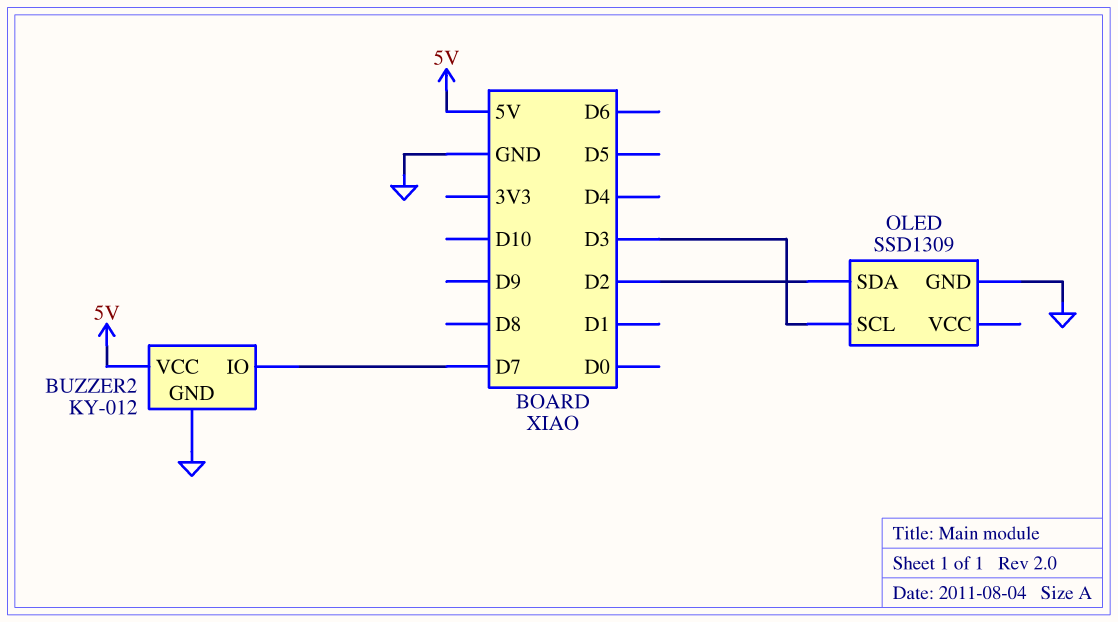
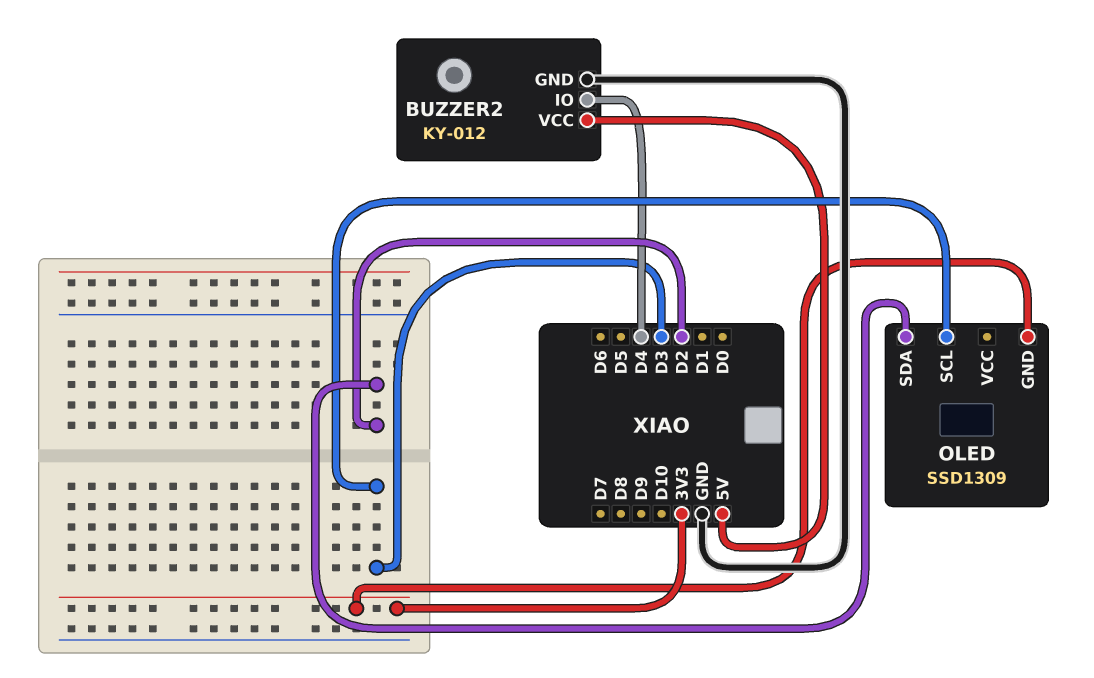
BUZZER2 pin IO: D7 -> D4
OLED pin GND: GND -> 3V3

